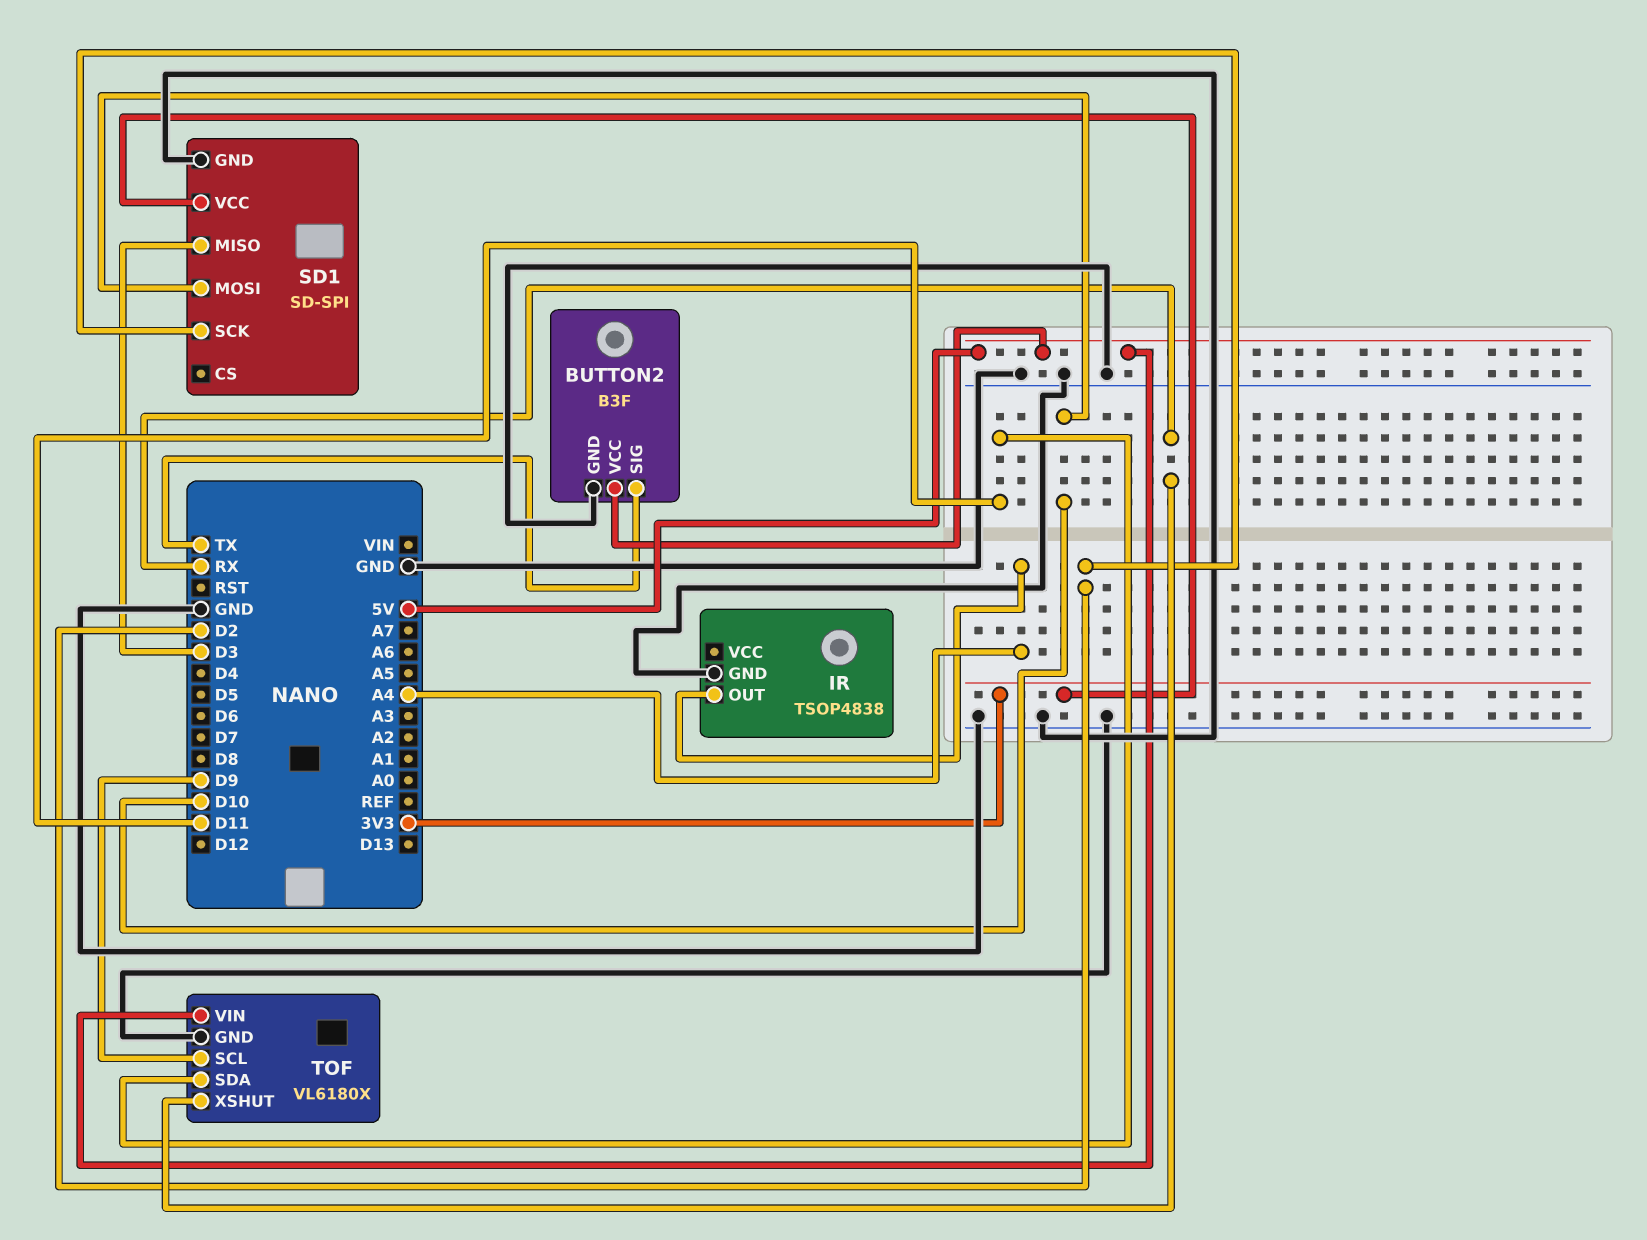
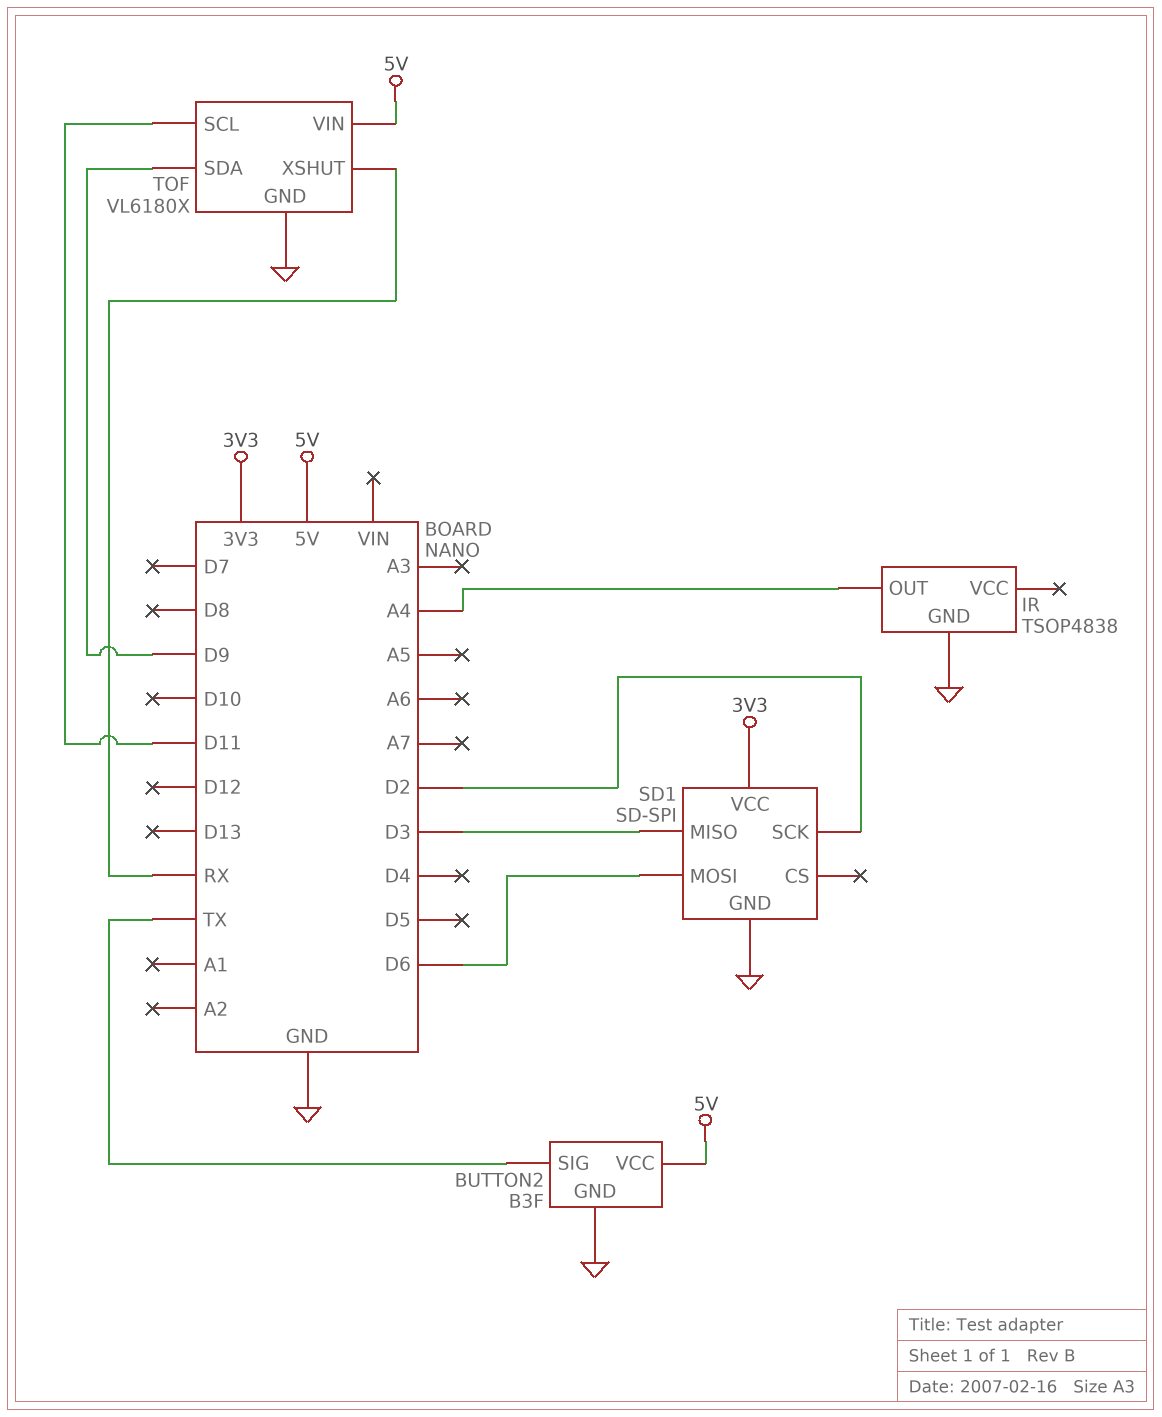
SD1 pin MOSI: D10 -> D6
TOF pin SCL: D9 -> D11
TOF pin SDA: D11 -> D9

